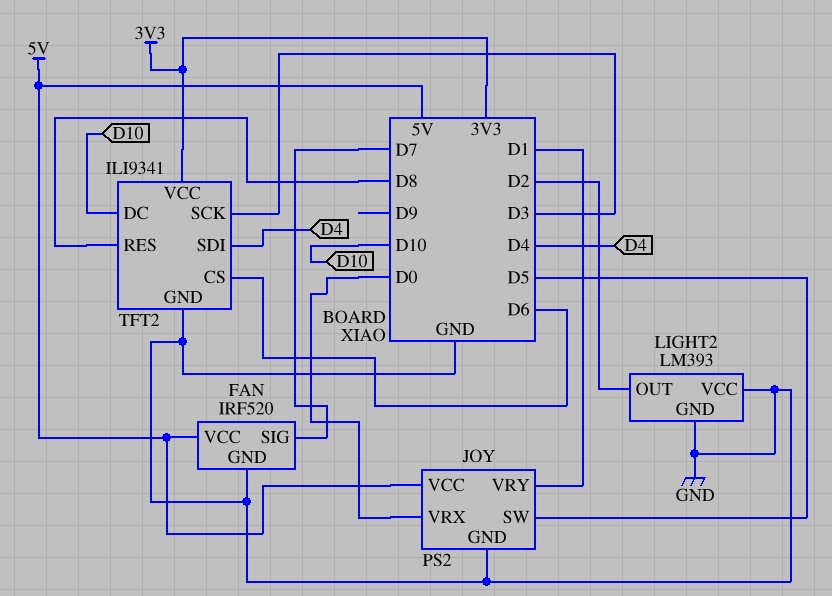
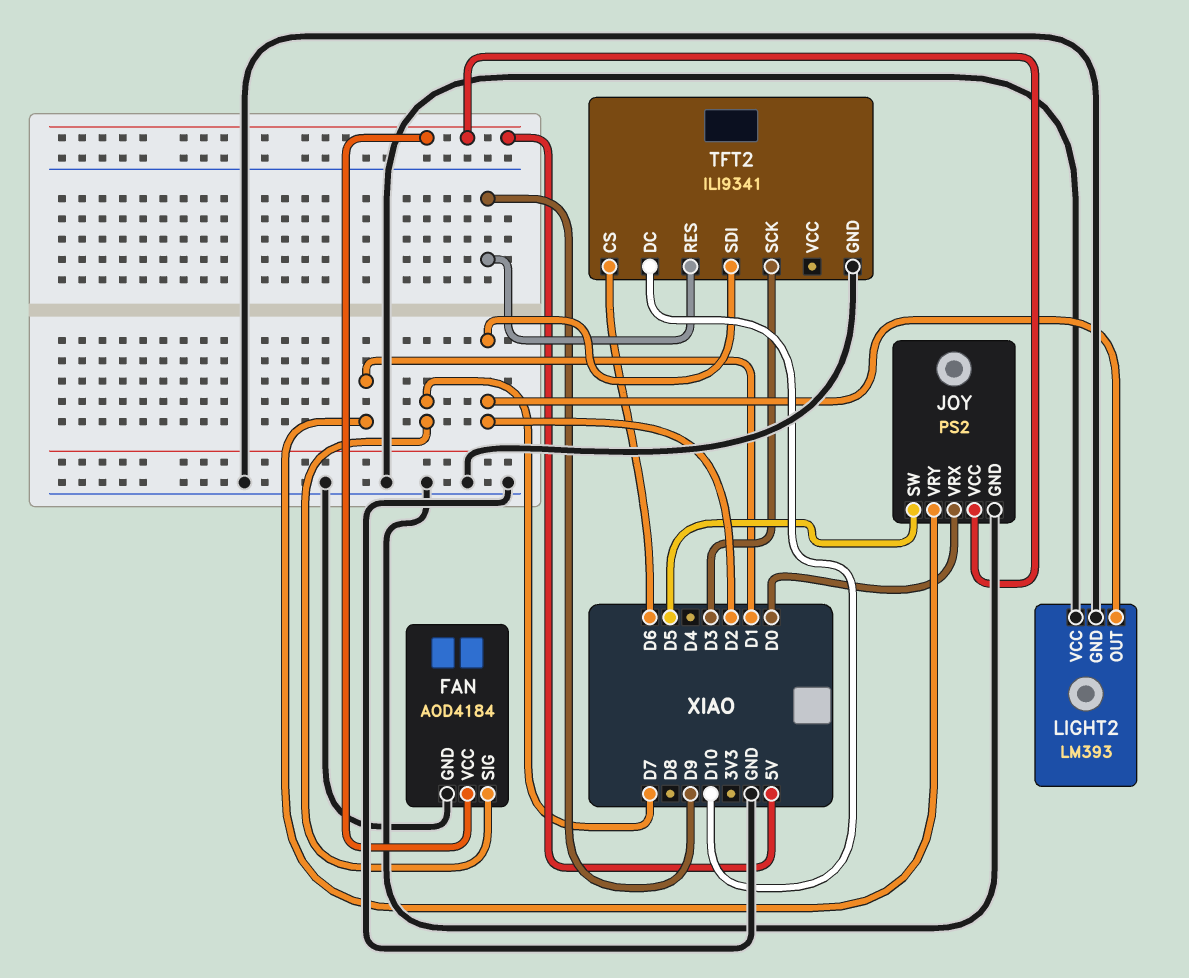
FAN: IRF520 -> AOD4184
TFT2 pin RES: D8 -> D9
TFT2 pin SDI: D4 -> D2
TFT2 pin VCC: 3V3 -> none

